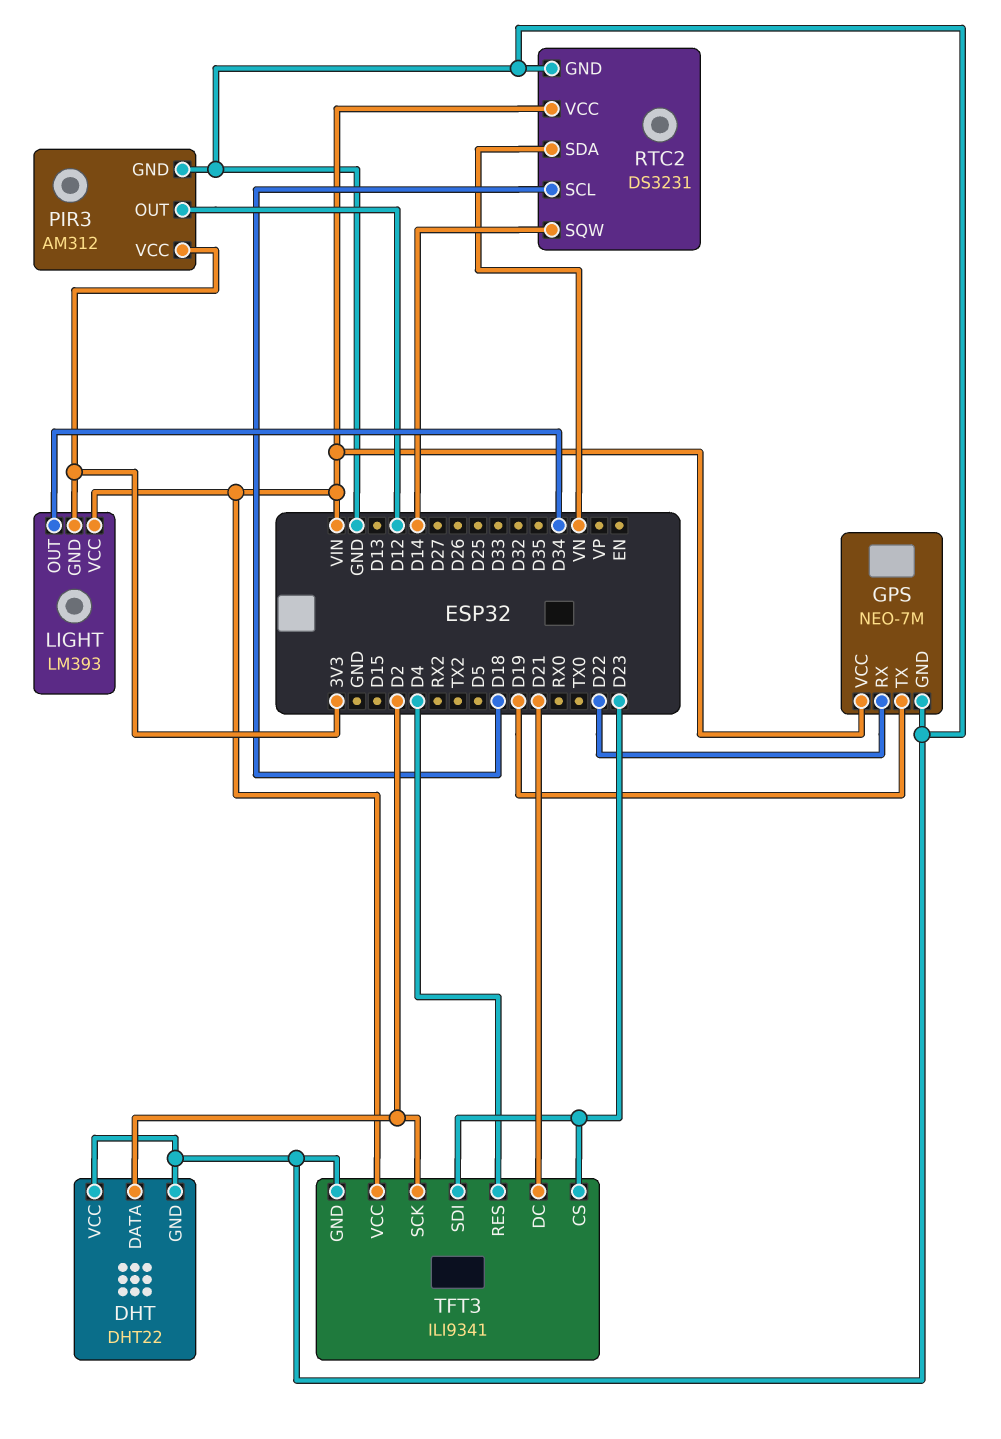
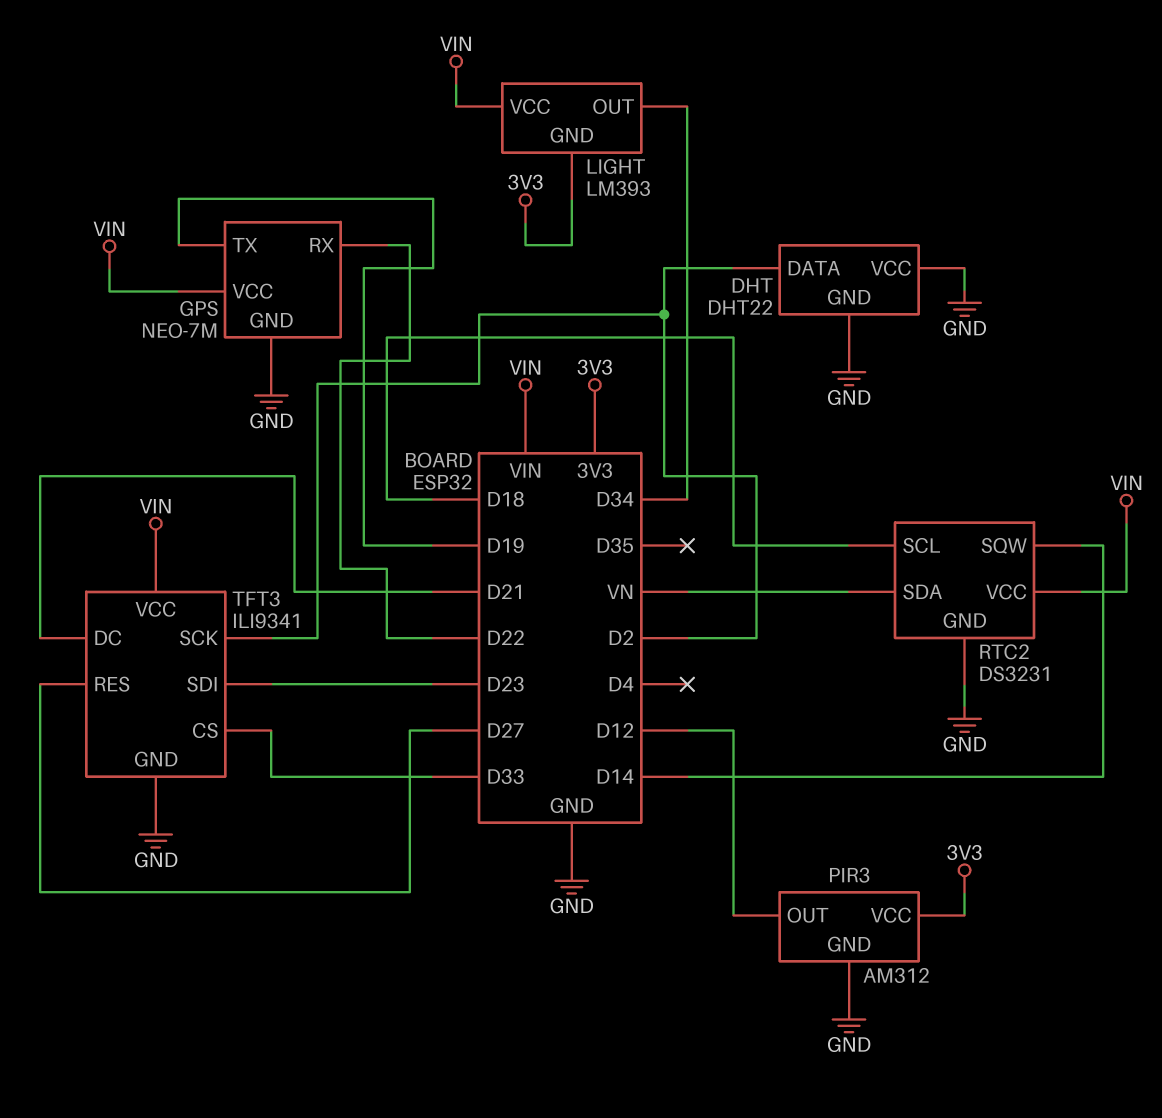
TFT3 pin CS: D23 -> D33
TFT3 pin RES: D4 -> D27

